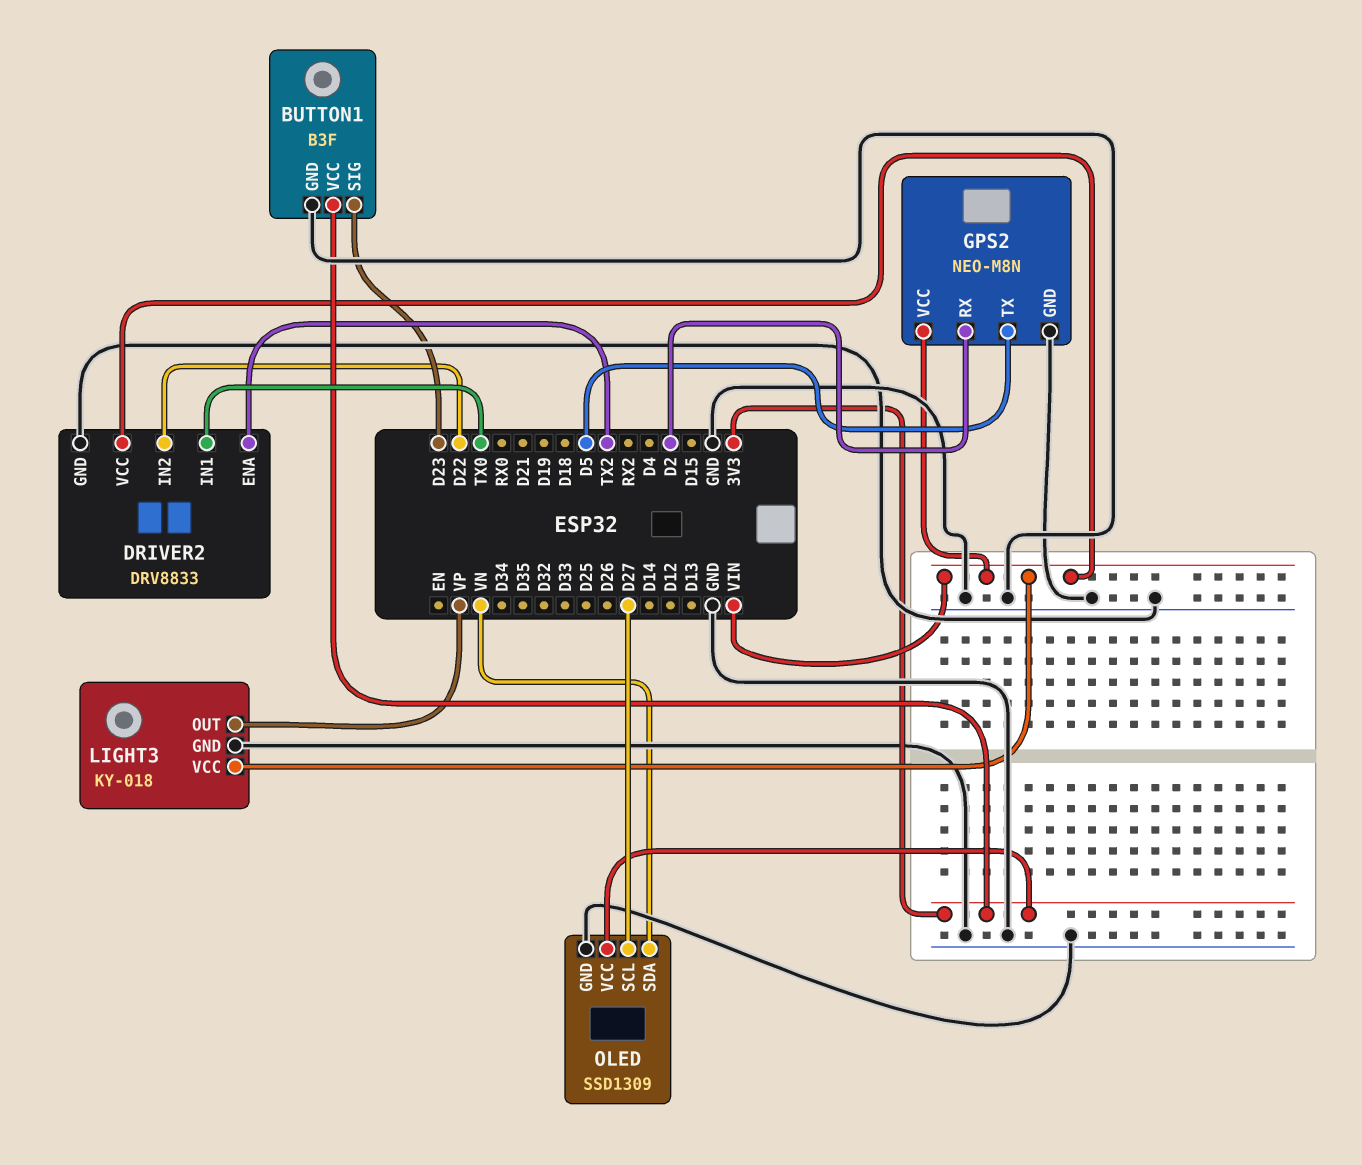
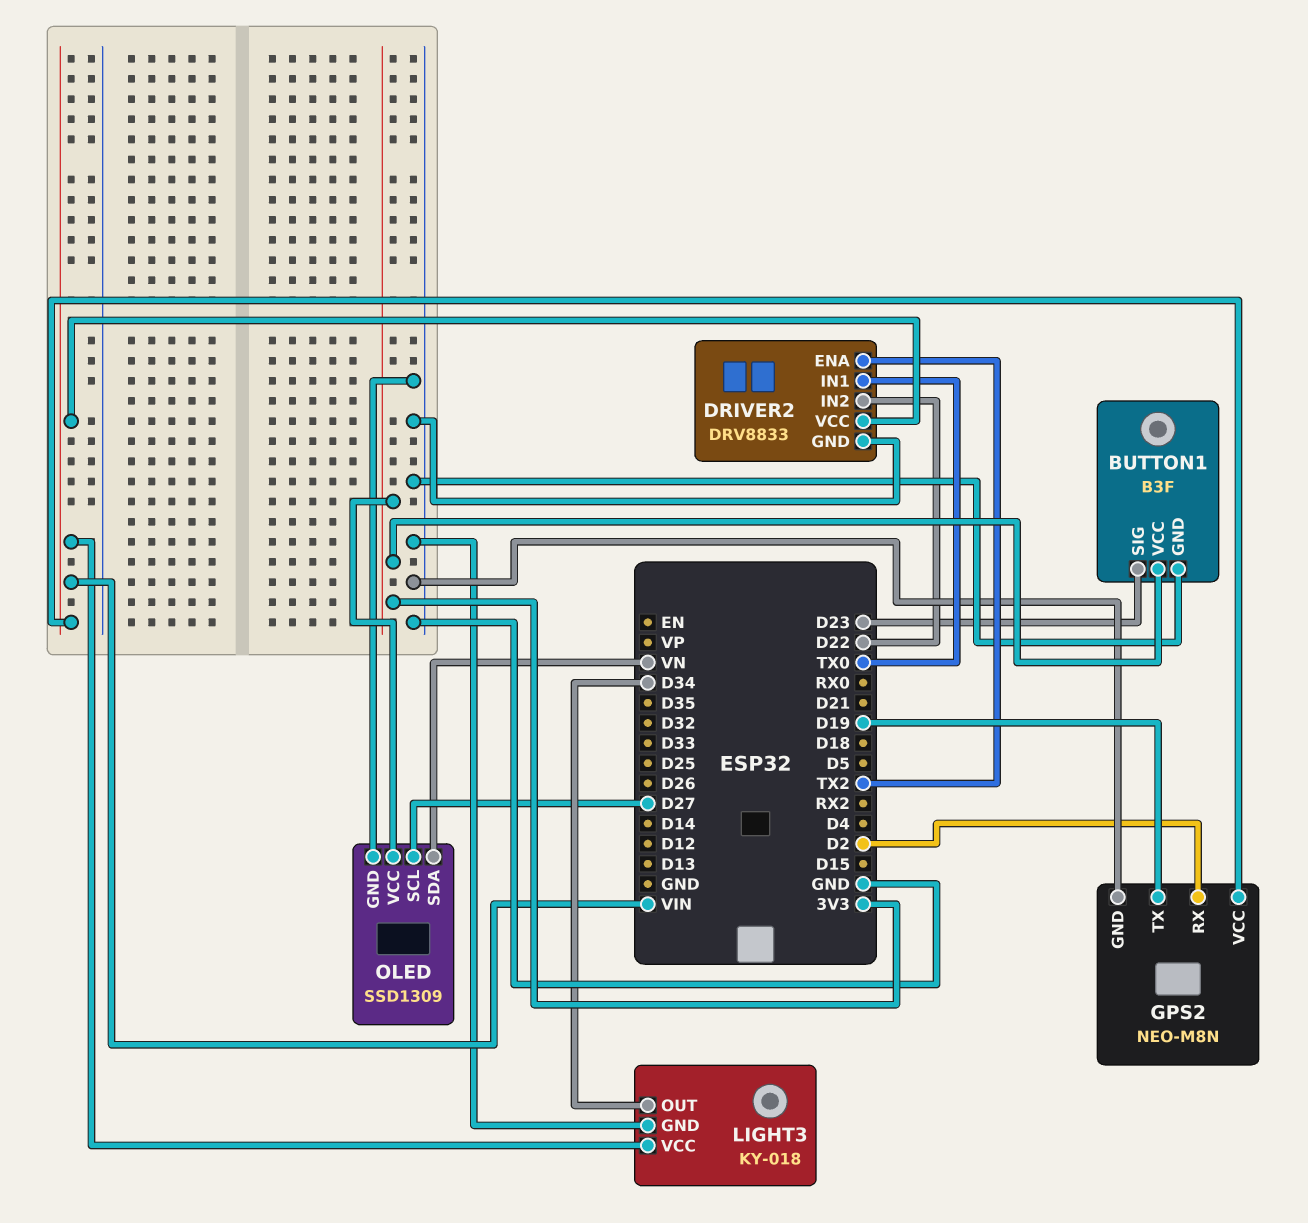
GPS2 pin TX: D5 -> D19
LIGHT3 pin OUT: VP -> D34

